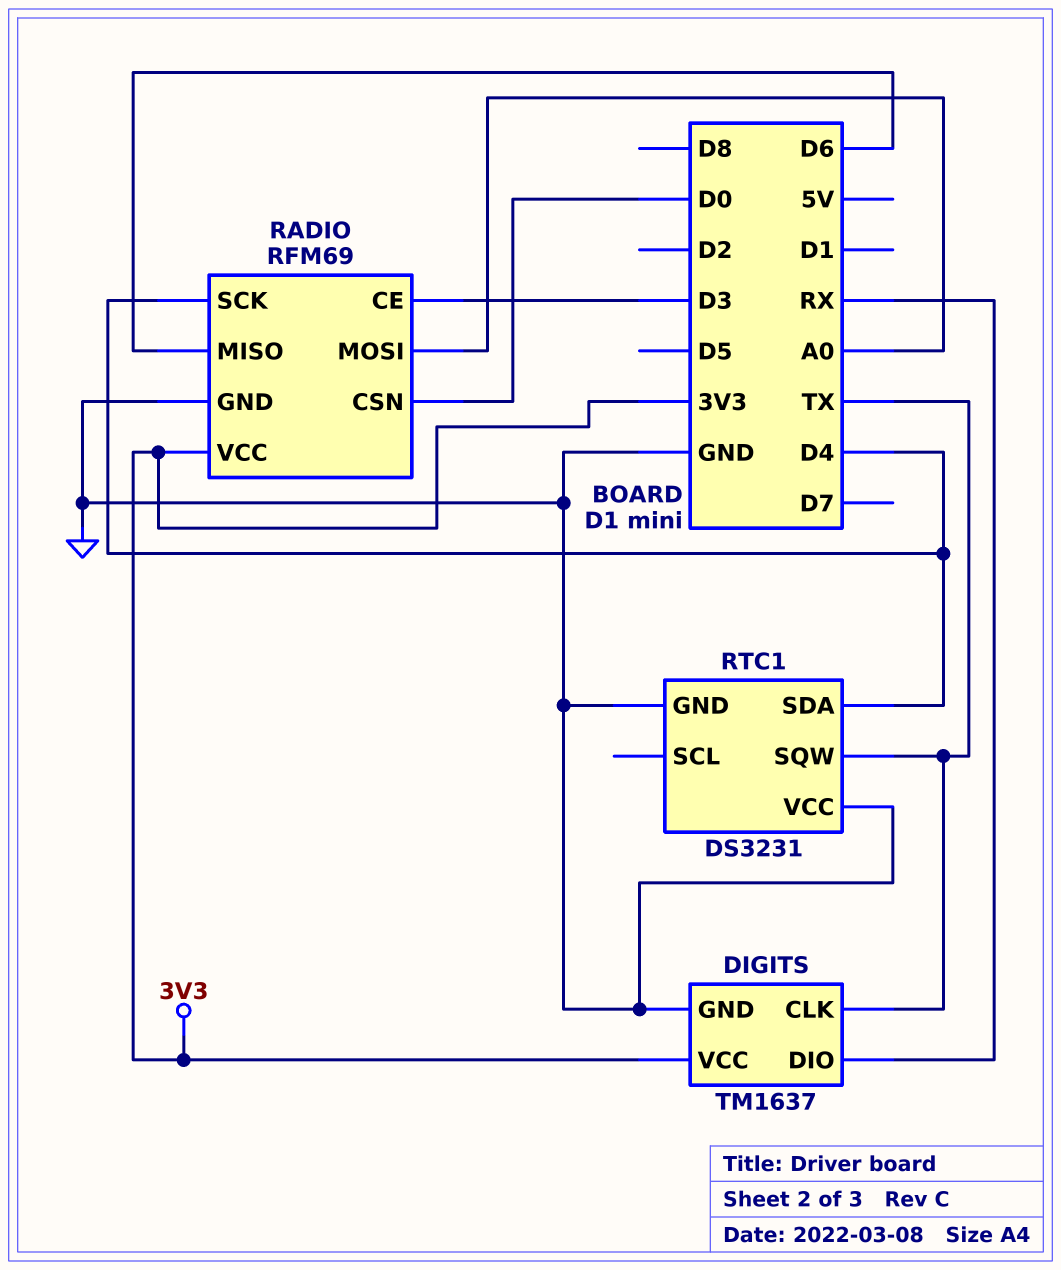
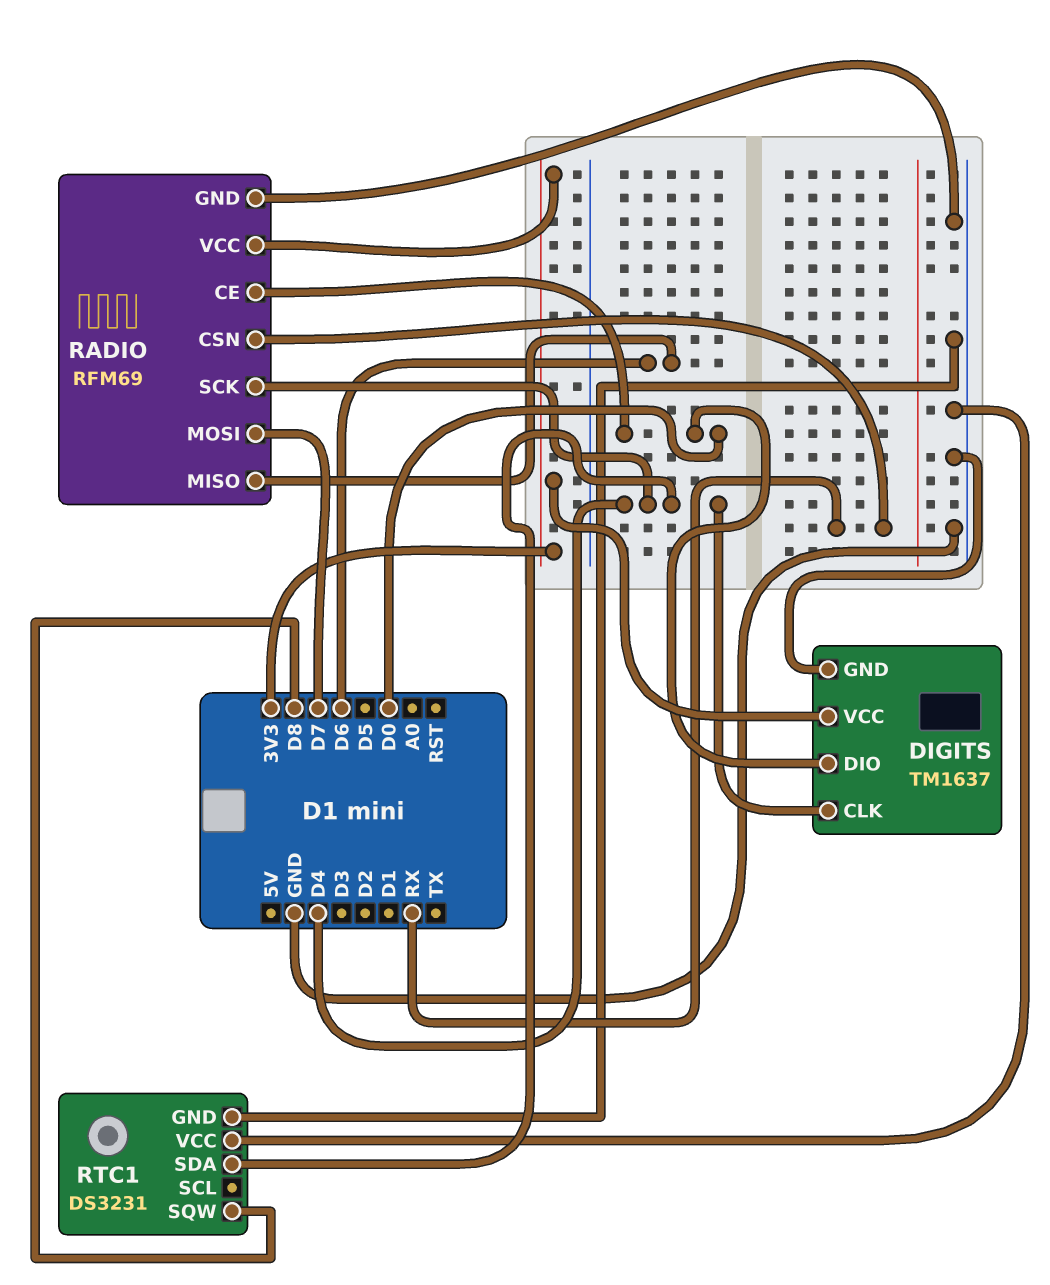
DIGITS pin CLK: TX -> D4
DIGITS pin DIO: RX -> D0
RADIO pin CE: D3 -> D0
RADIO pin CSN: D0 -> RX
RADIO pin MOSI: A0 -> D7
RTC1 pin SQW: TX -> D8

